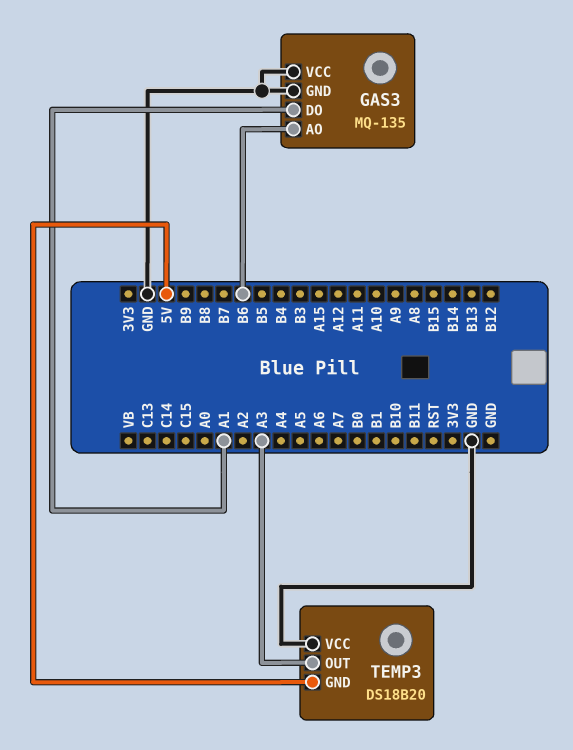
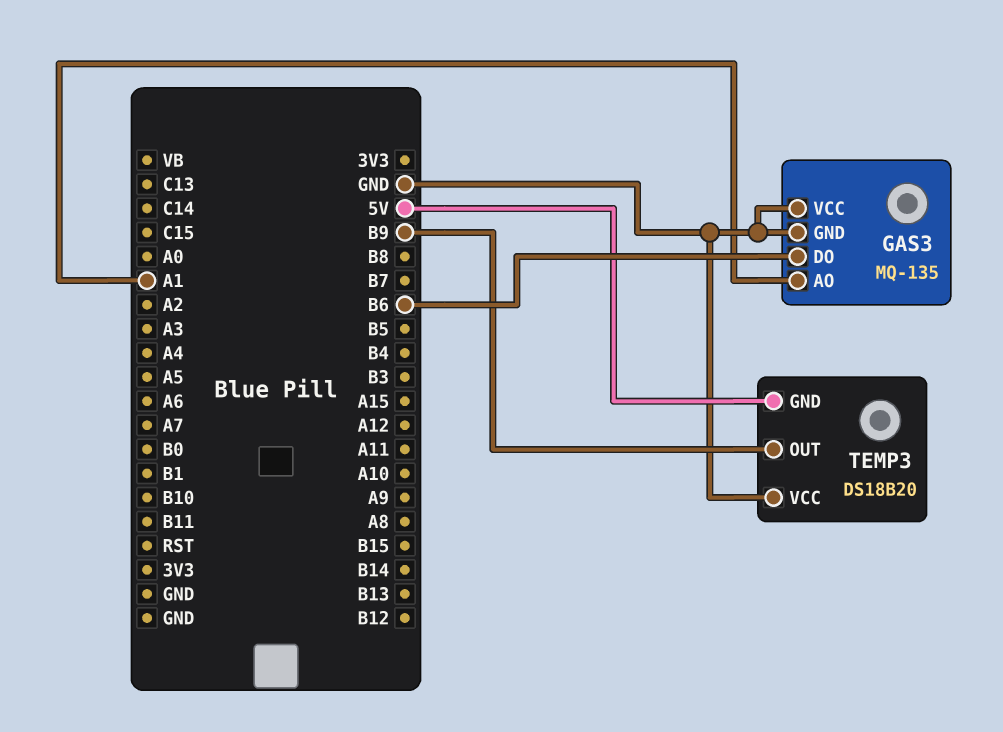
GAS3 pin AO: B6 -> A1
GAS3 pin DO: A1 -> B6
TEMP3 pin OUT: A3 -> B9

